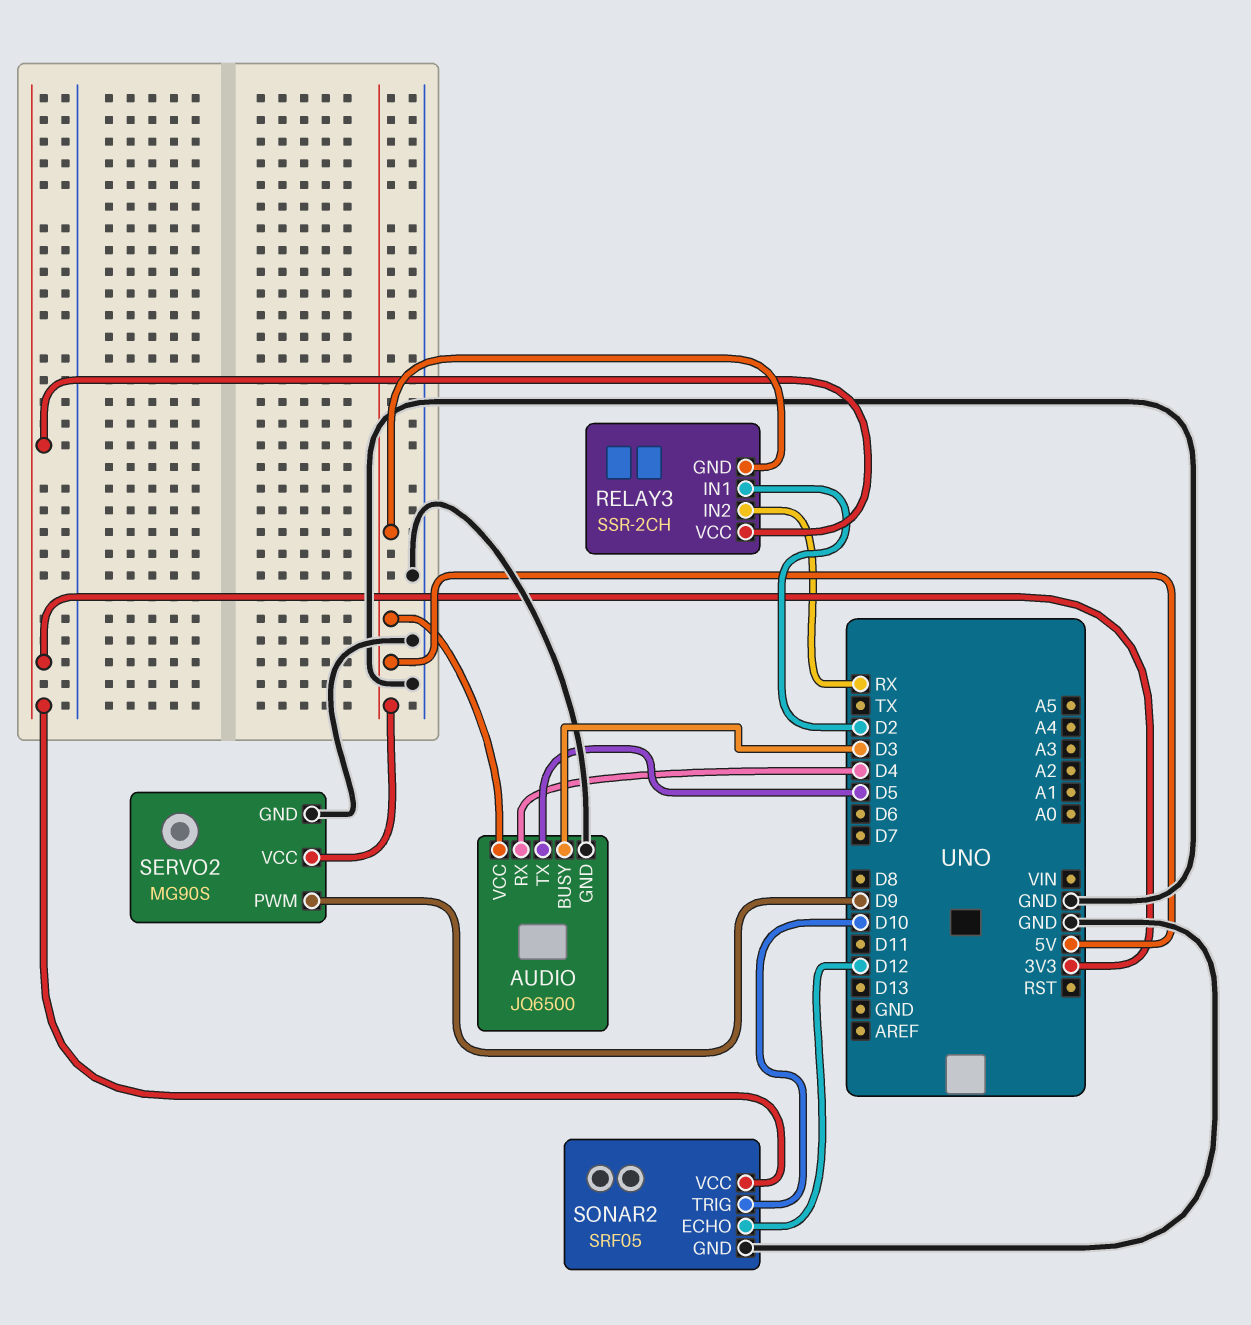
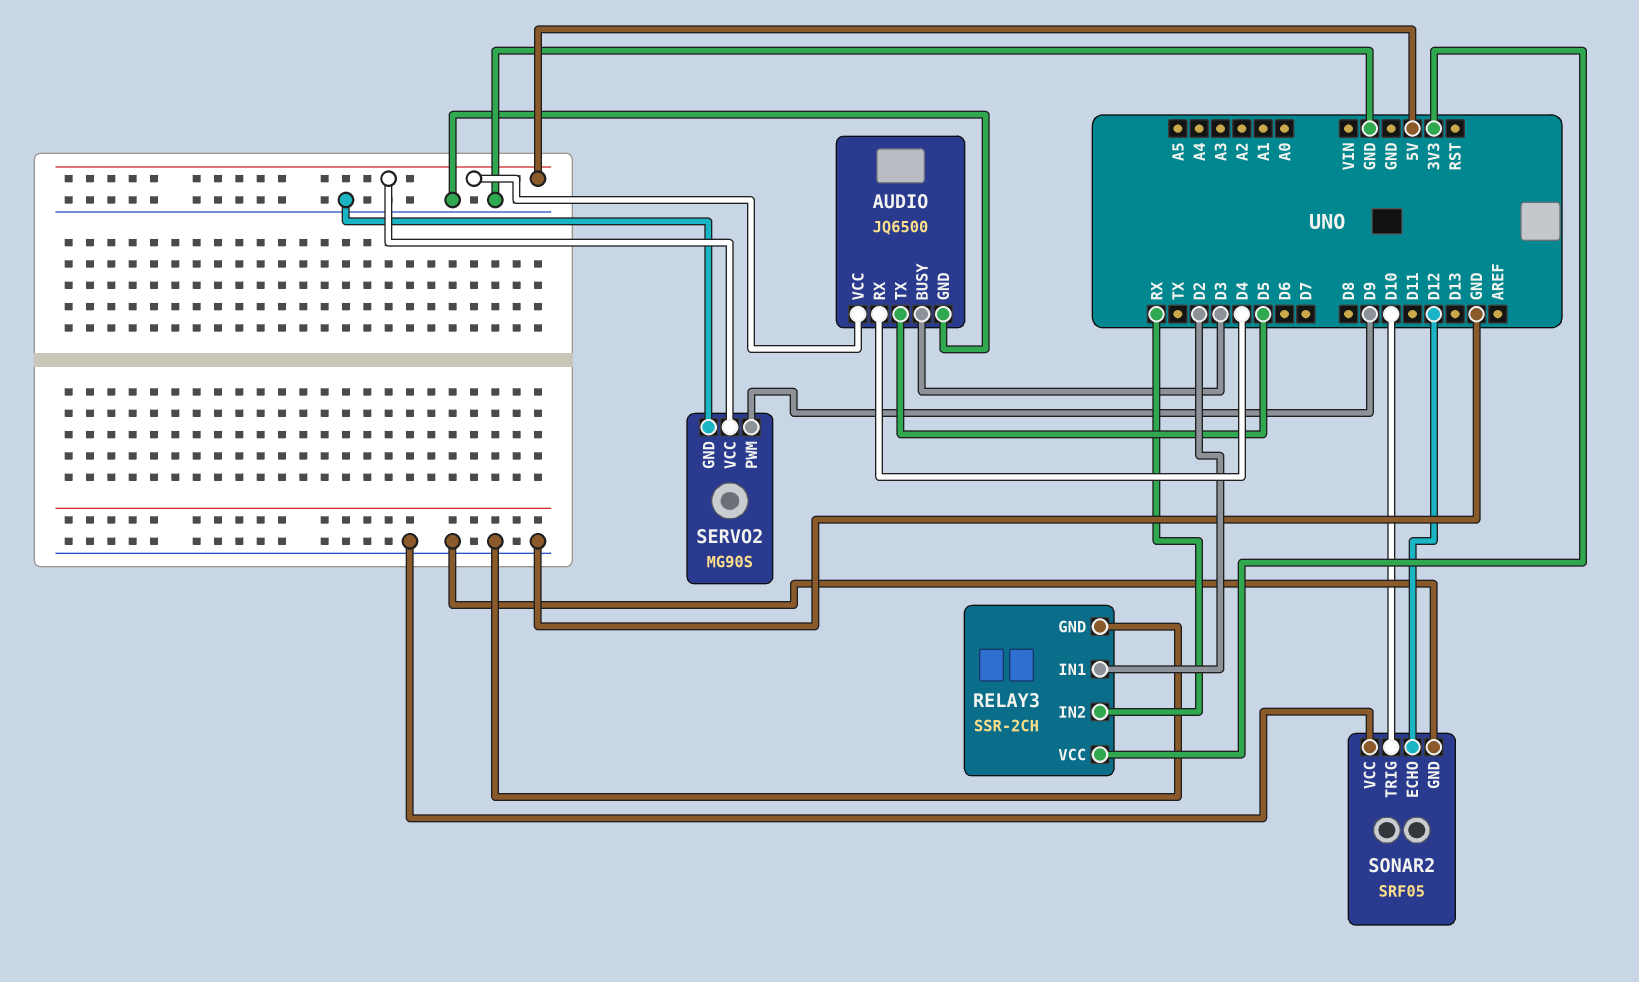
RELAY3 pin GND: 5V -> GND
SONAR2 pin VCC: 3V3 -> GND

